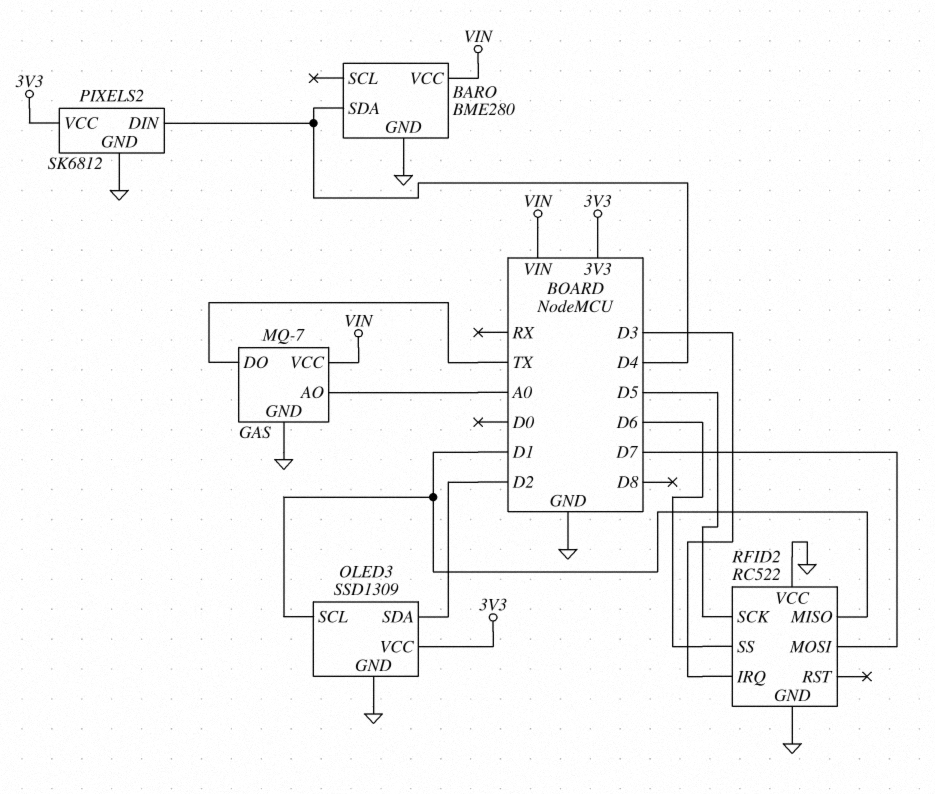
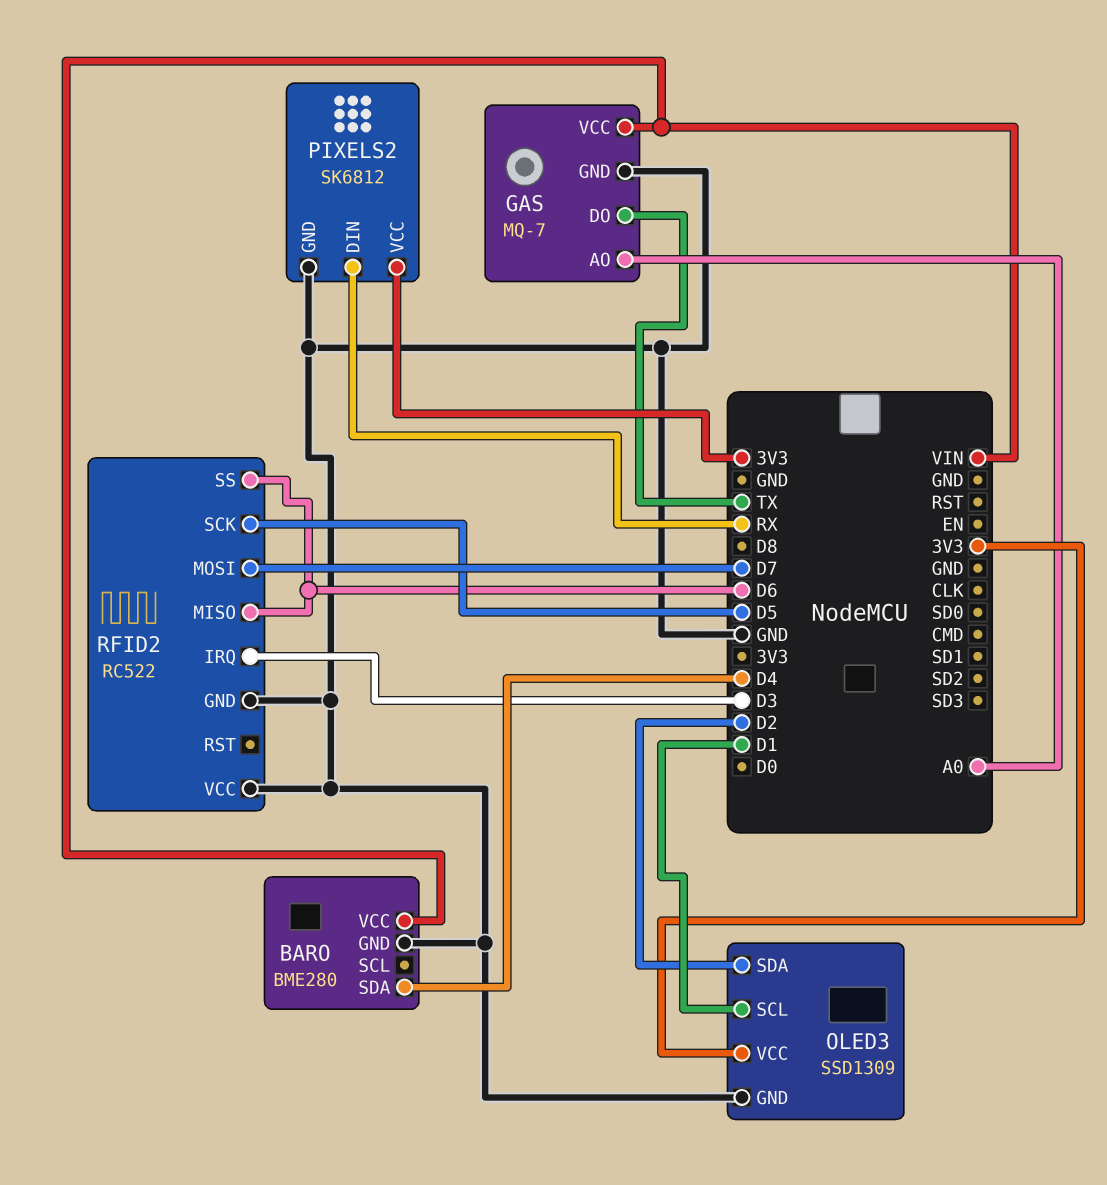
PIXELS2 pin DIN: D4 -> RX
RFID2 pin MISO: D1 -> D6

